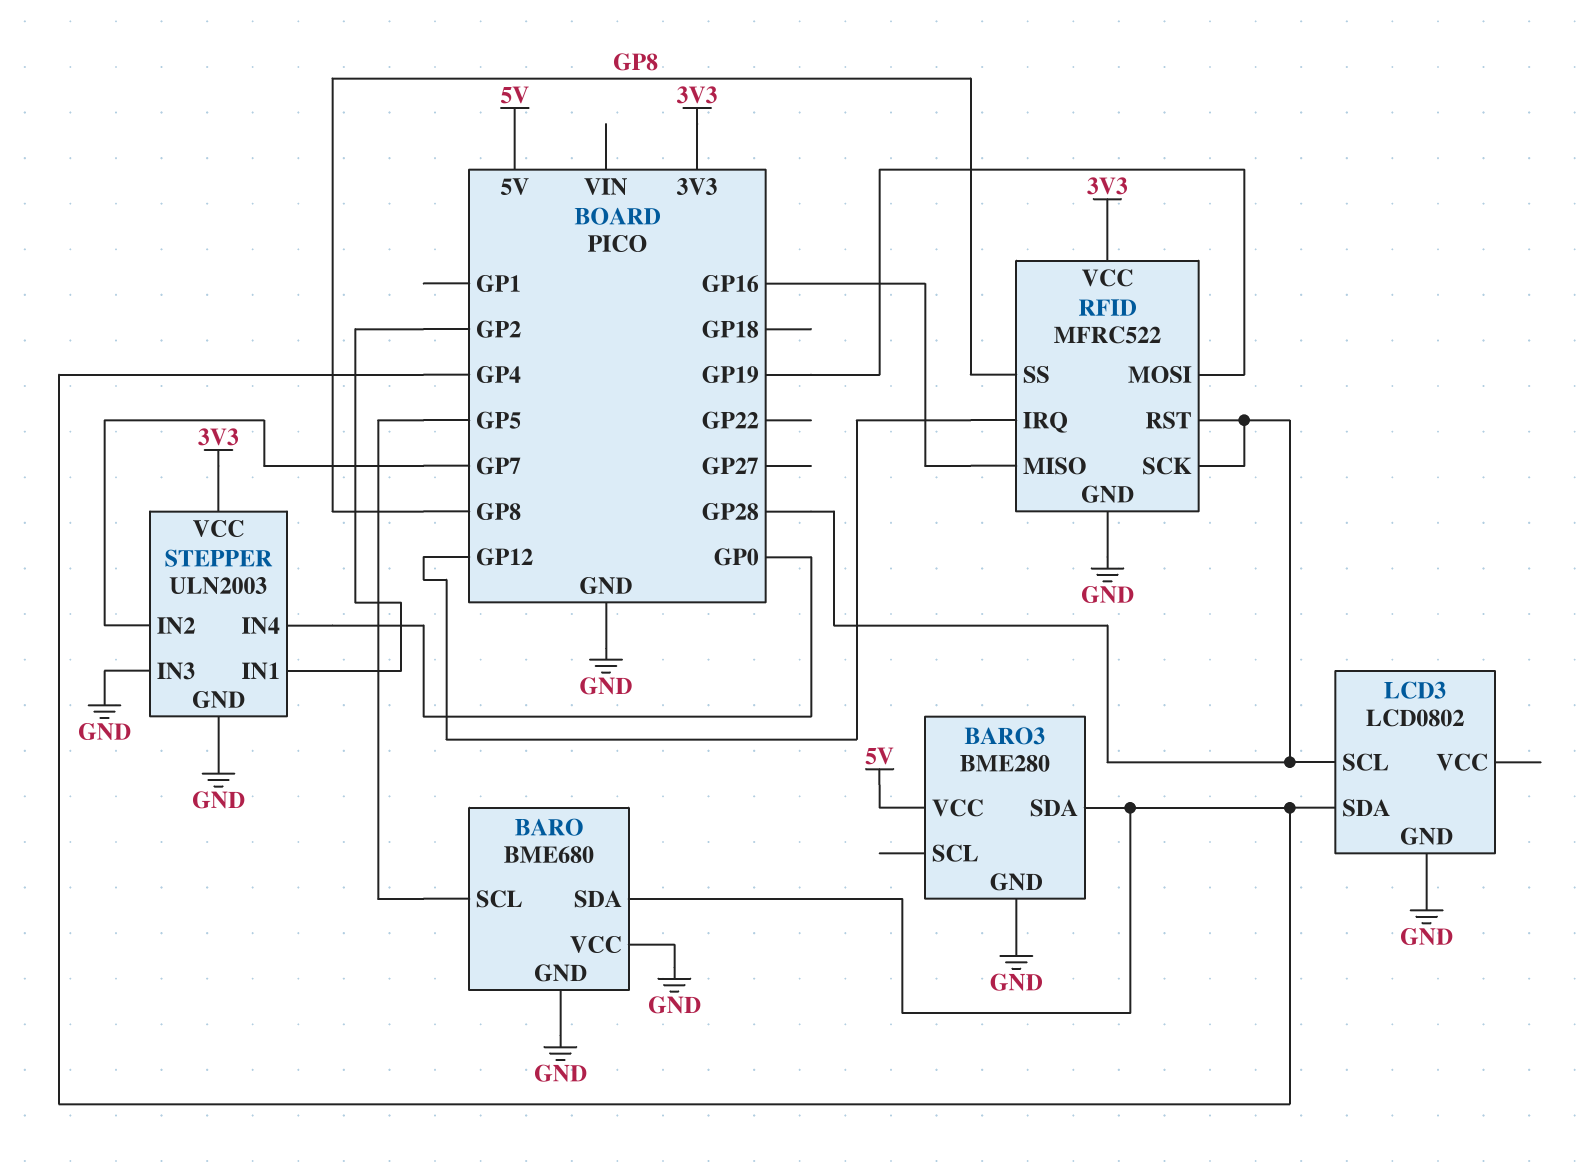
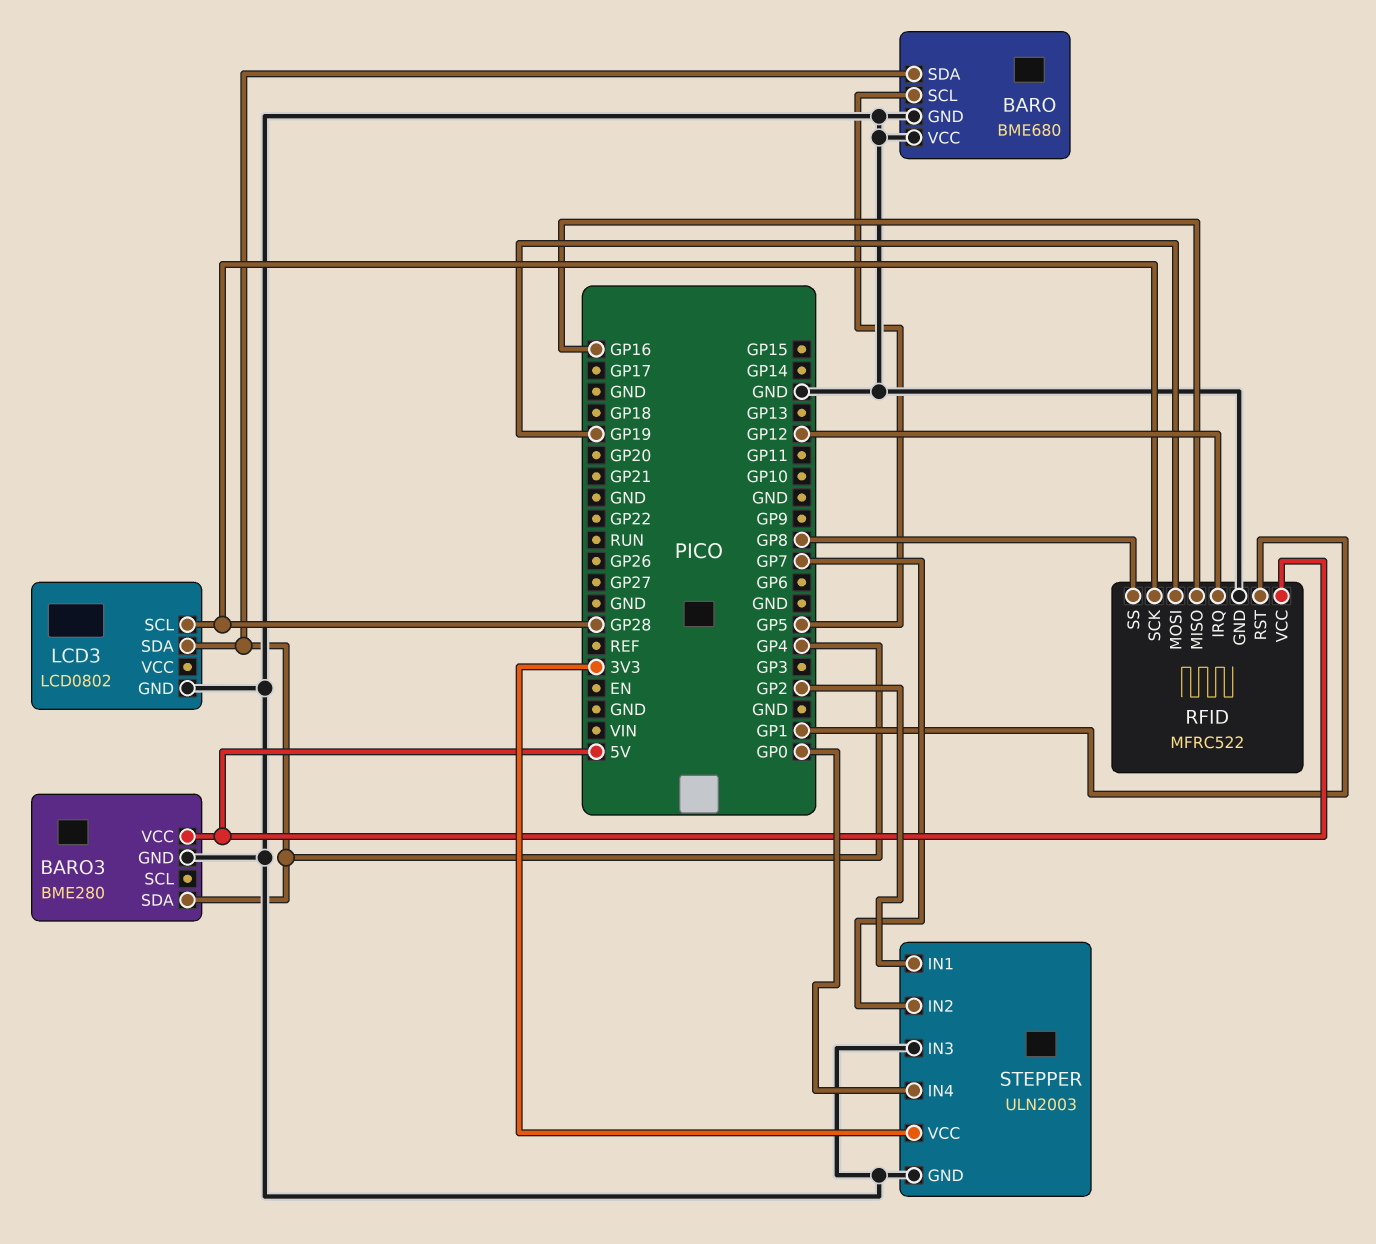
RFID pin RST: GP28 -> GP1
RFID pin VCC: 3V3 -> 5V

